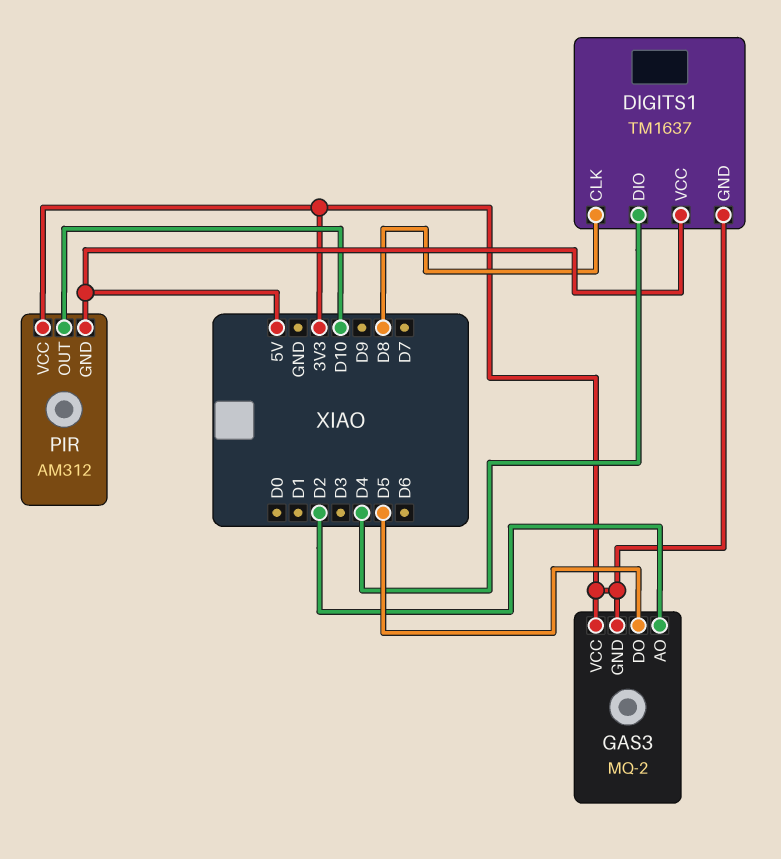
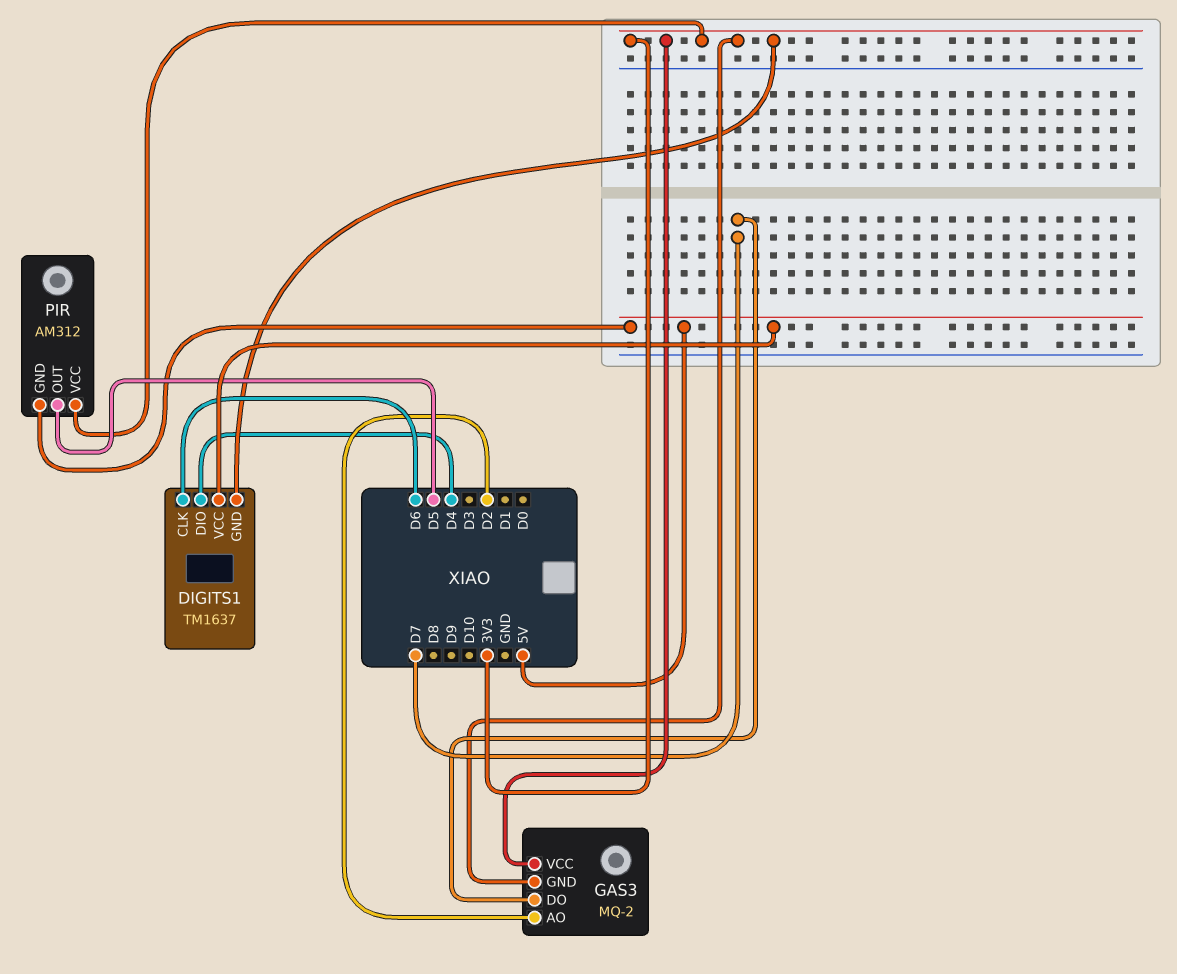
DIGITS1 pin CLK: D8 -> D6
GAS3 pin DO: D5 -> D7
PIR pin OUT: D10 -> D5

